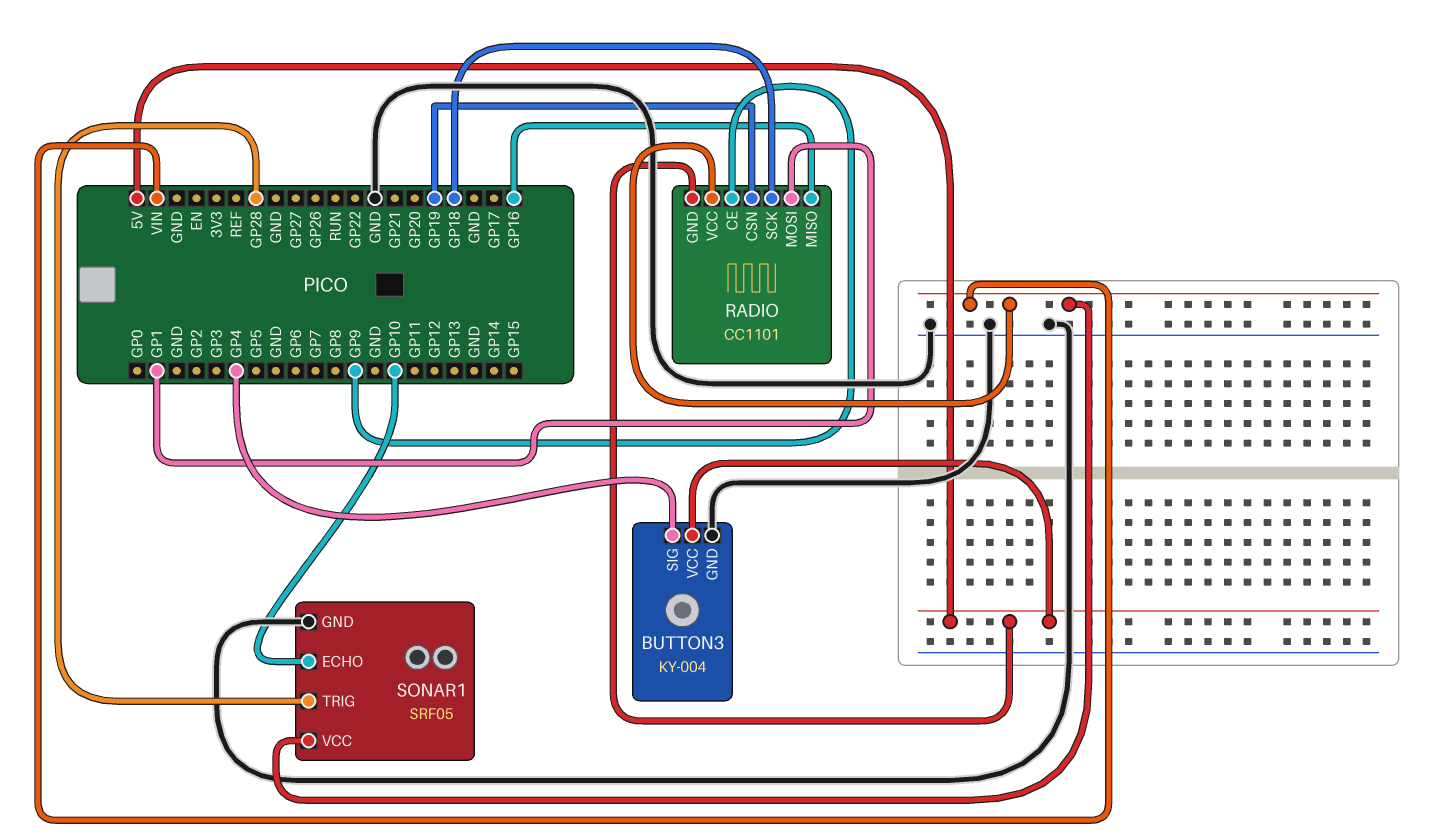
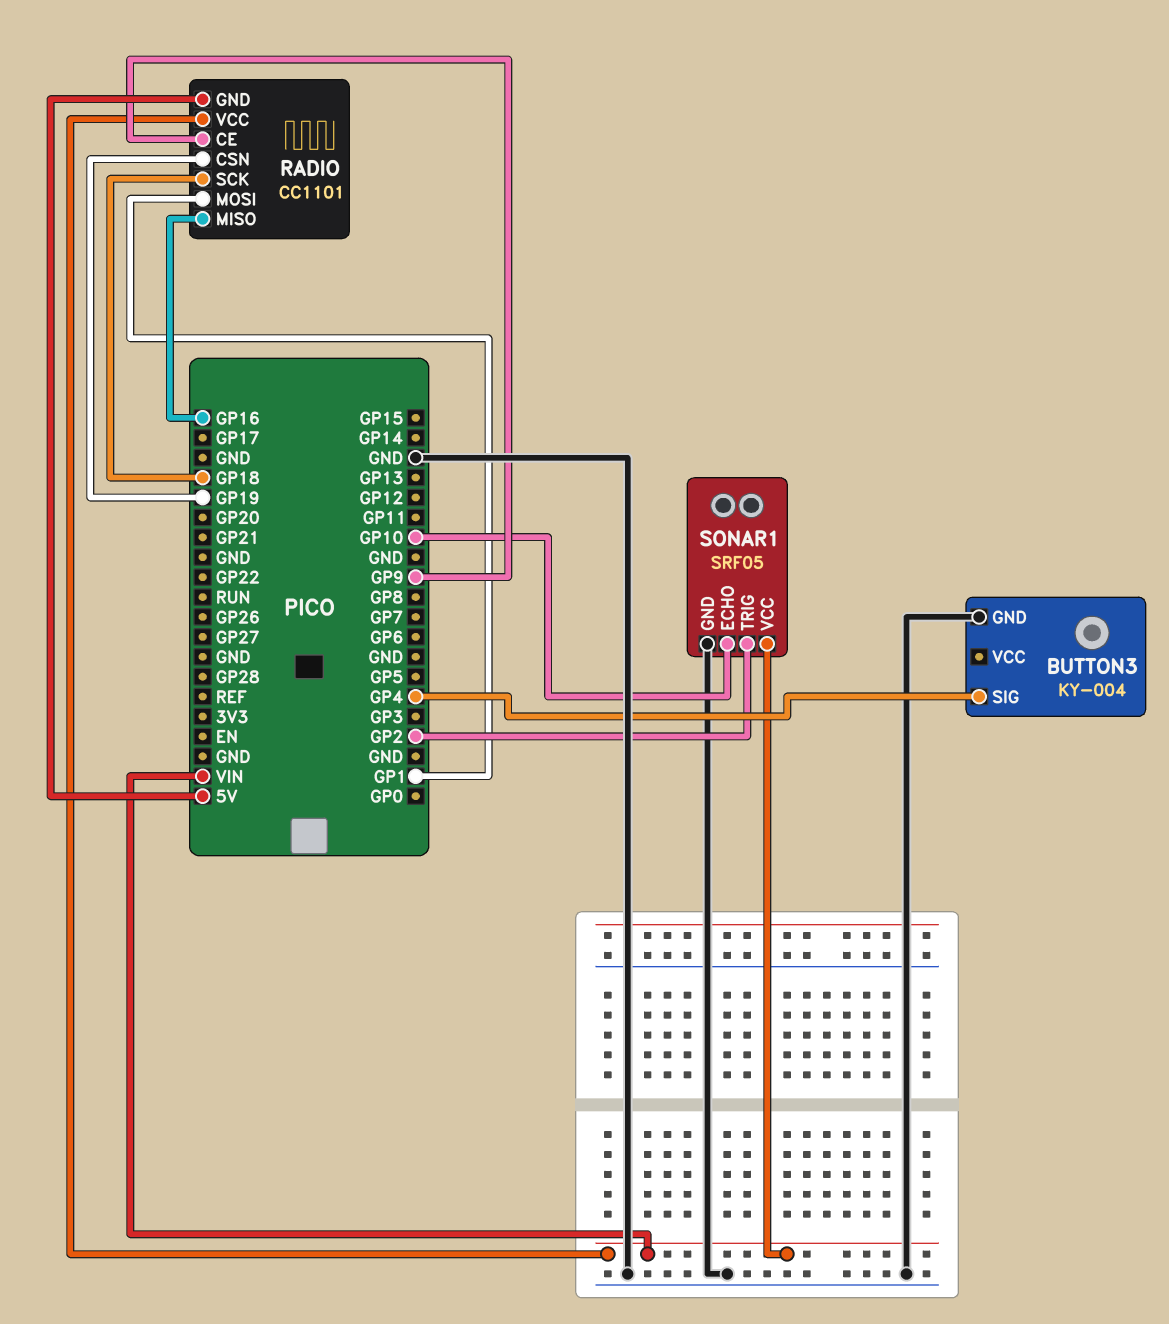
BUTTON3 pin VCC: 5V -> none
SONAR1 pin TRIG: GP28 -> GP2

